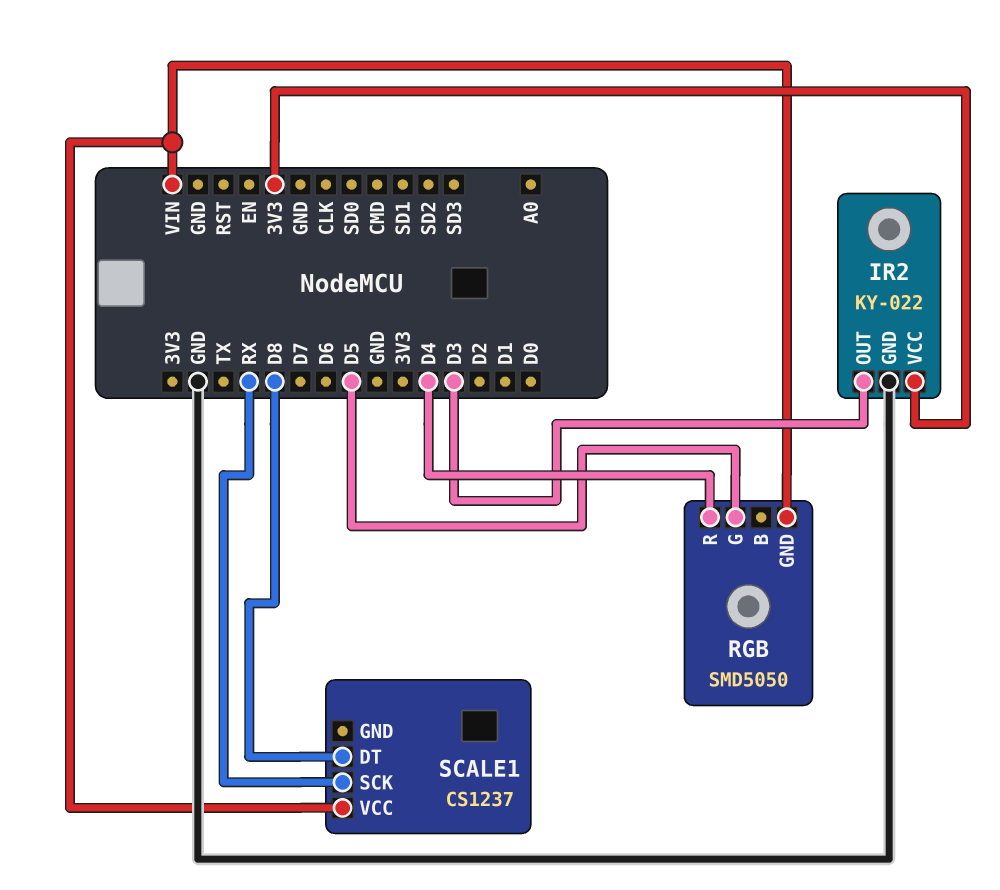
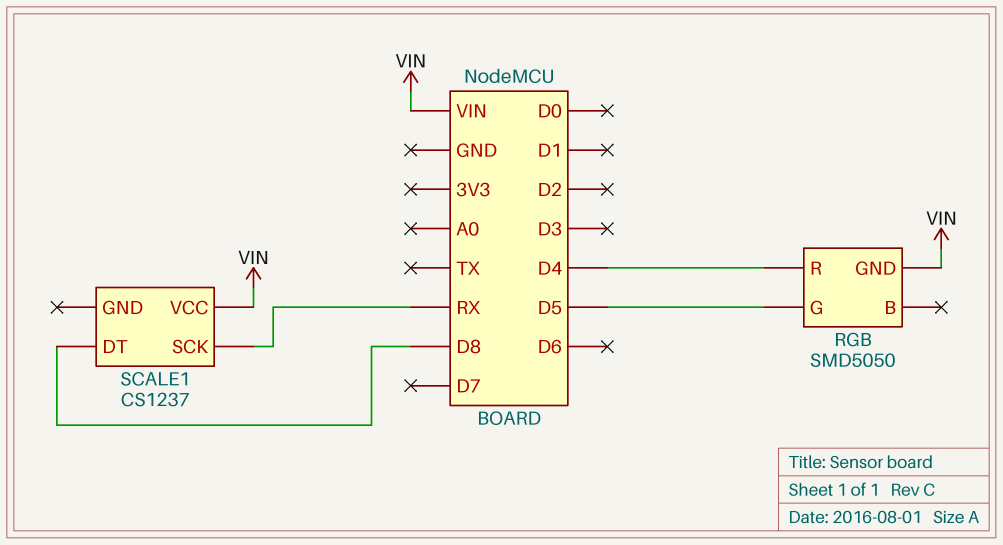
IR2: KY-022 -> none
IR2 pin GND: GND -> none
IR2 pin OUT: D3 -> none
IR2 pin VCC: 3V3 -> none

